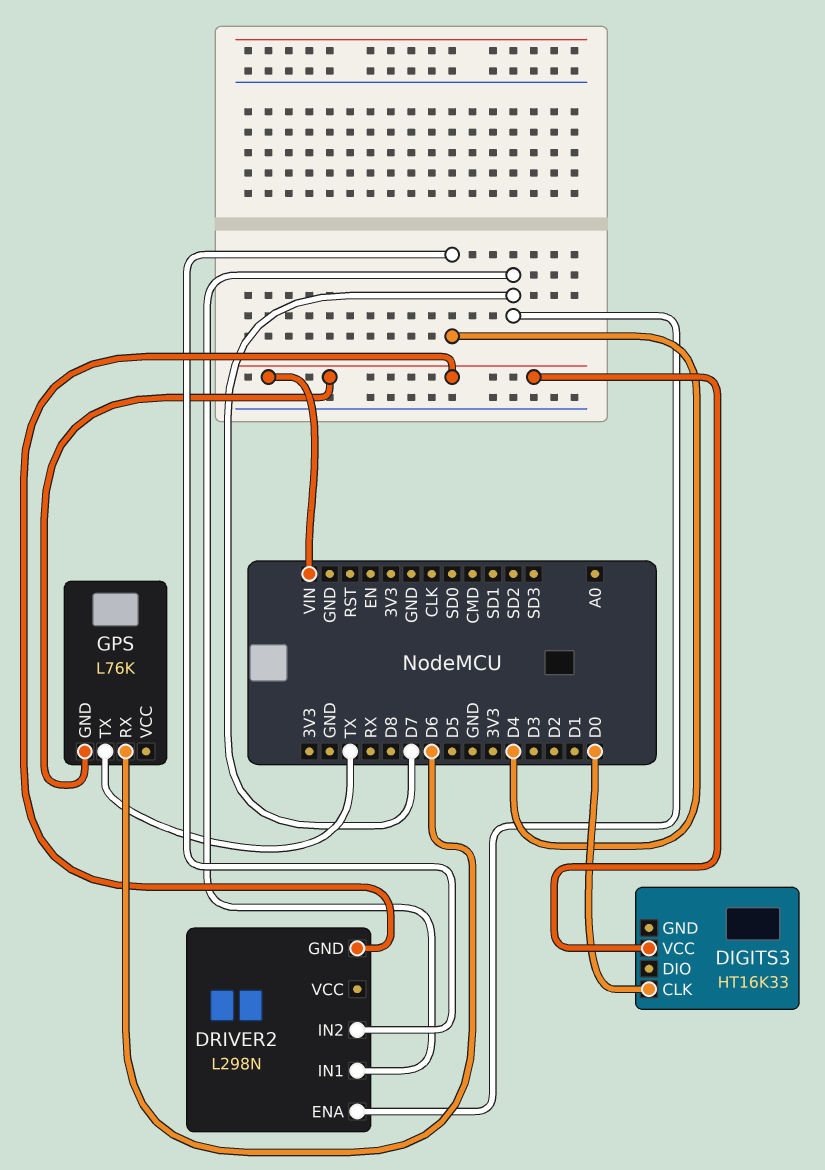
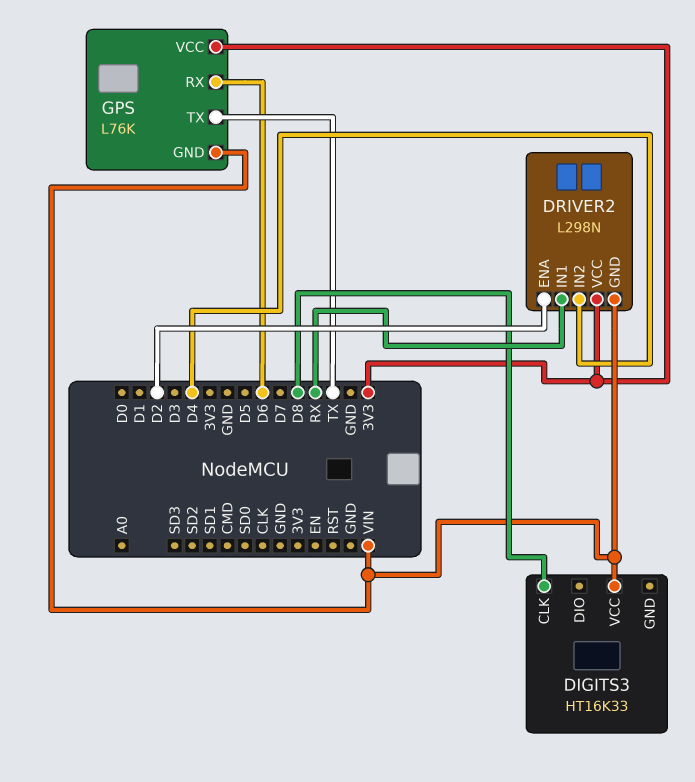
DIGITS3 pin CLK: D0 -> D8
DRIVER2 pin ENA: D7 -> D2
DRIVER2 pin IN1: D7 -> RX
DRIVER2 pin VCC: none -> 3V3
GPS pin VCC: none -> 3V3

